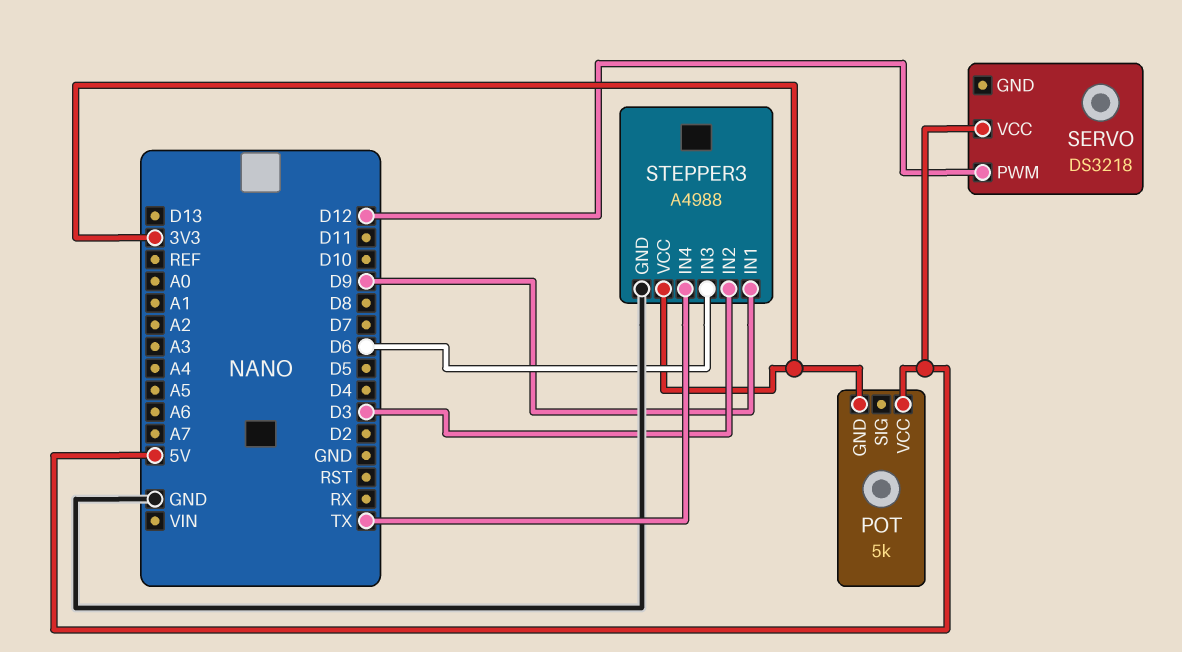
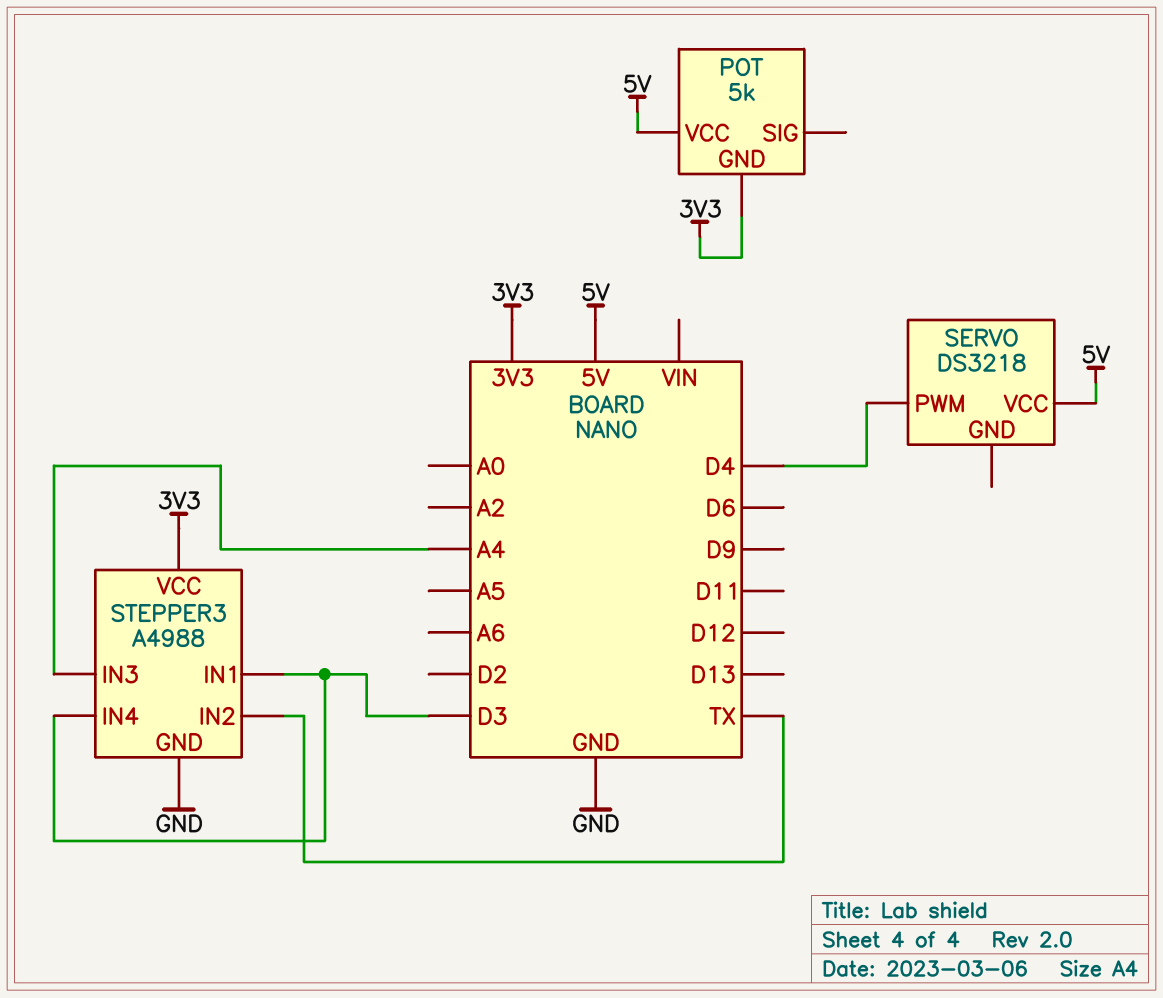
SERVO pin PWM: D12 -> D4
STEPPER3 pin IN1: D9 -> D3
STEPPER3 pin IN2: D3 -> TX
STEPPER3 pin IN3: D6 -> A4
STEPPER3 pin IN4: TX -> D3

